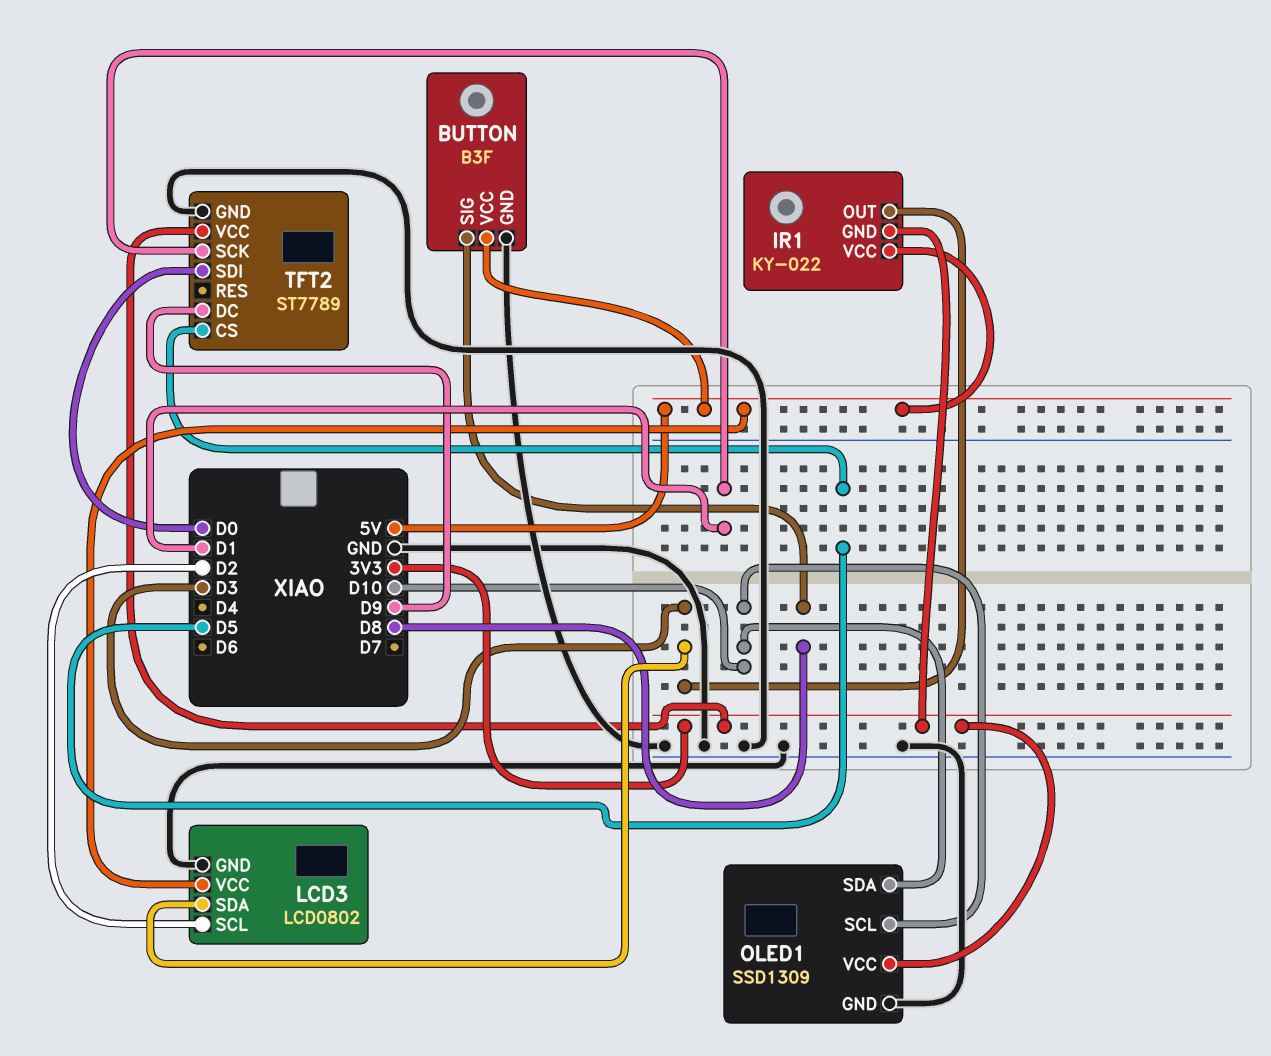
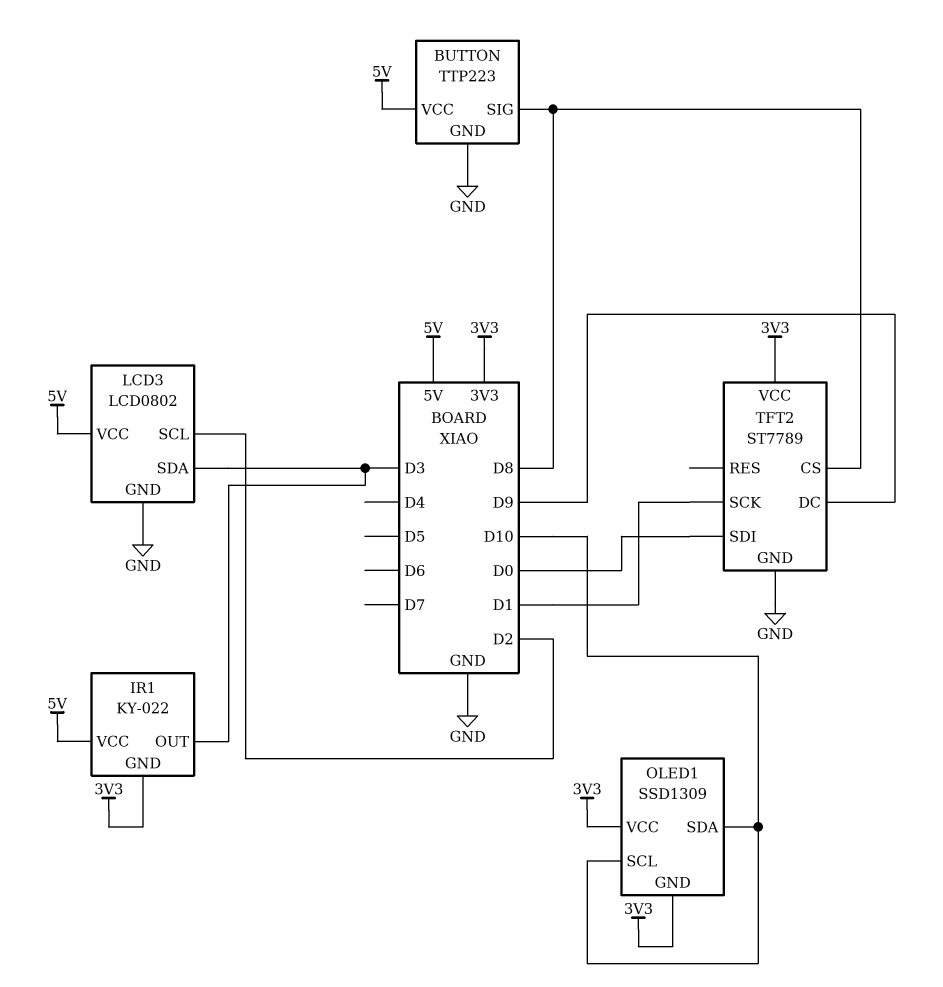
BUTTON: B3F -> TTP223
OLED1 pin GND: GND -> 3V3
TFT2 pin CS: D5 -> D8

